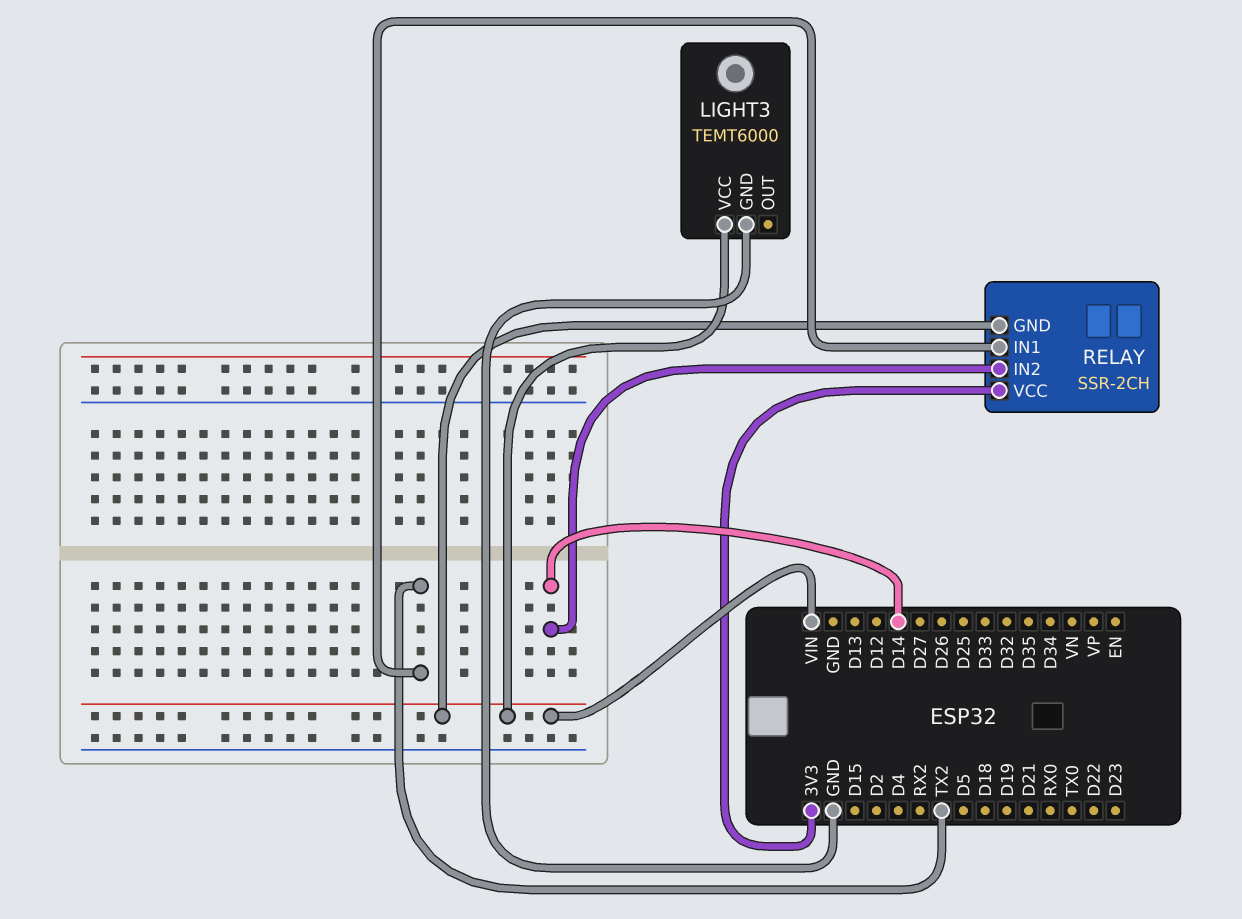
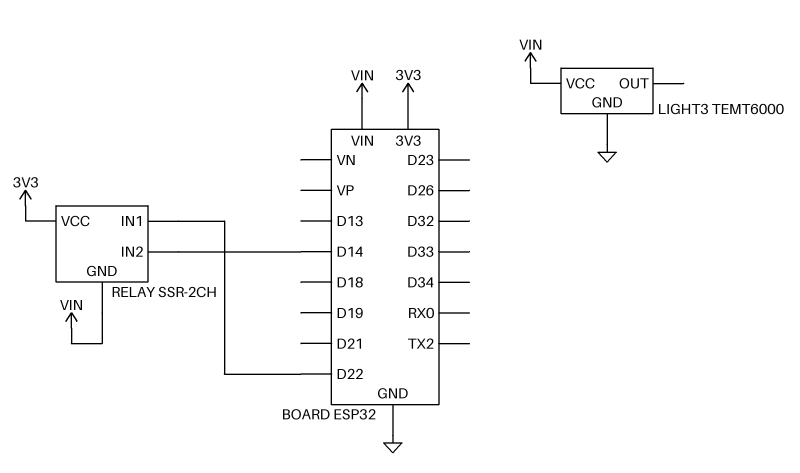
RELAY pin IN1: TX2 -> D22

